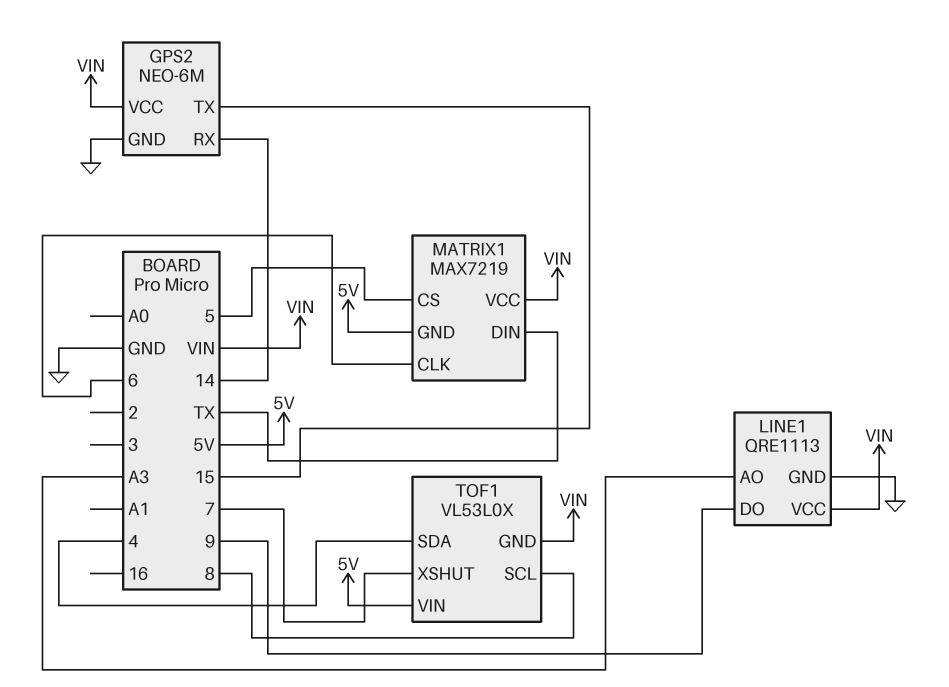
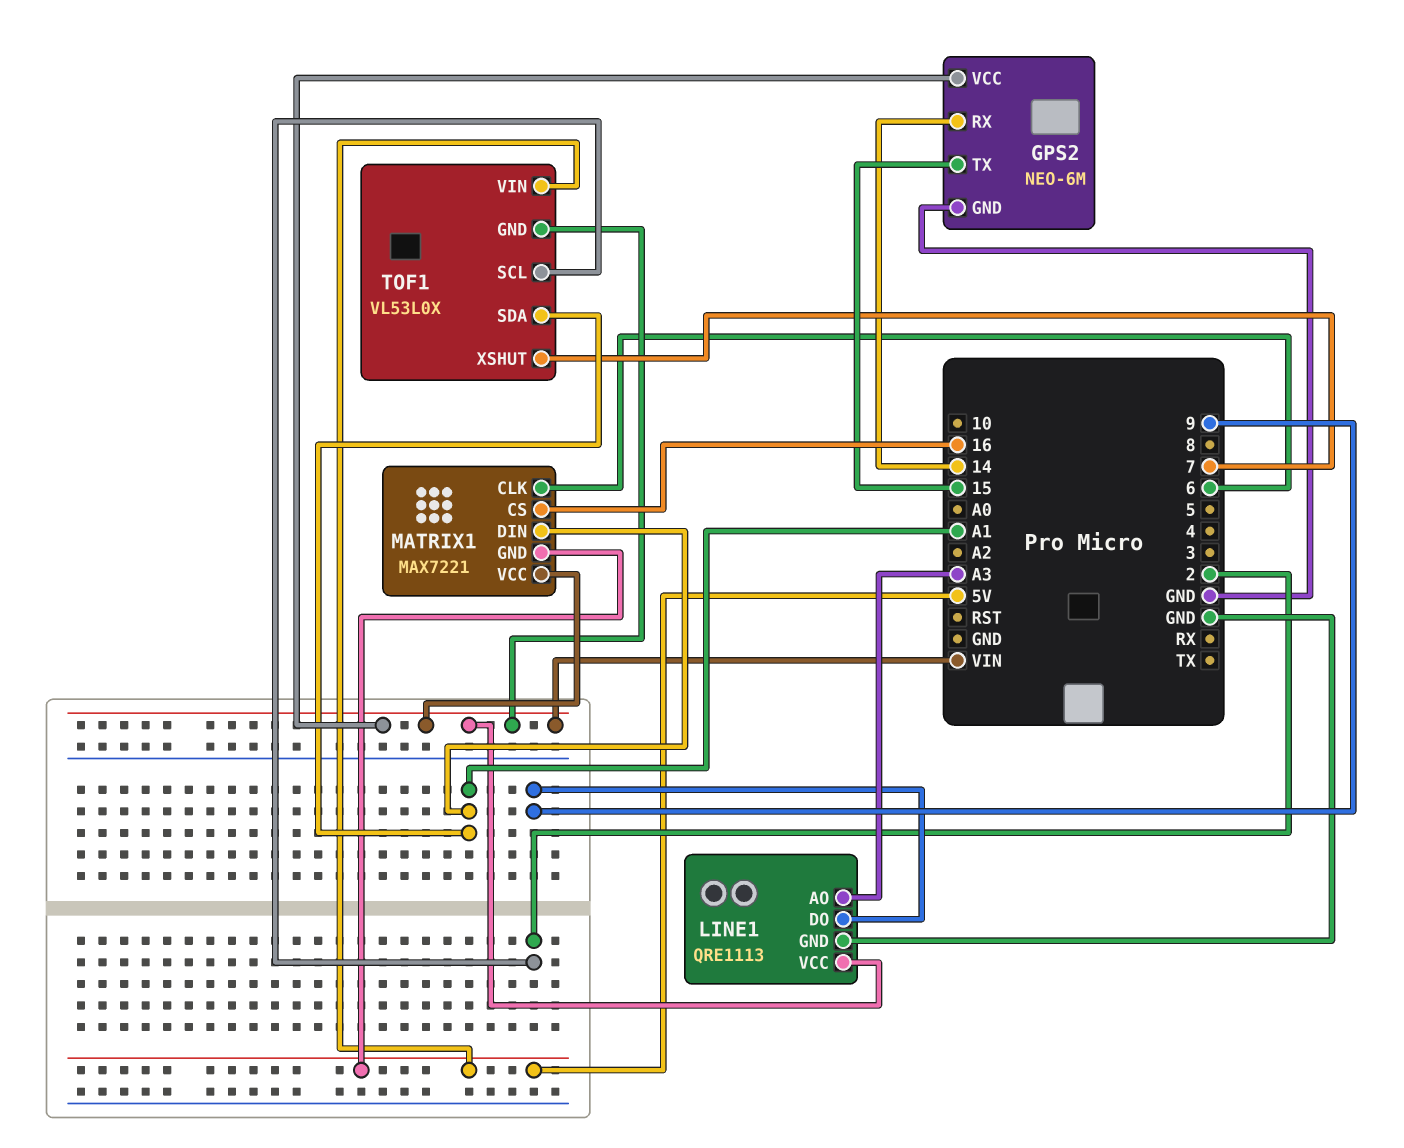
MATRIX1: MAX7219 -> MAX7221
MATRIX1 pin CS: 5 -> 16
MATRIX1 pin DIN: TX -> A1
TOF1 pin SCL: 8 -> 2
TOF1 pin SDA: 4 -> A1

